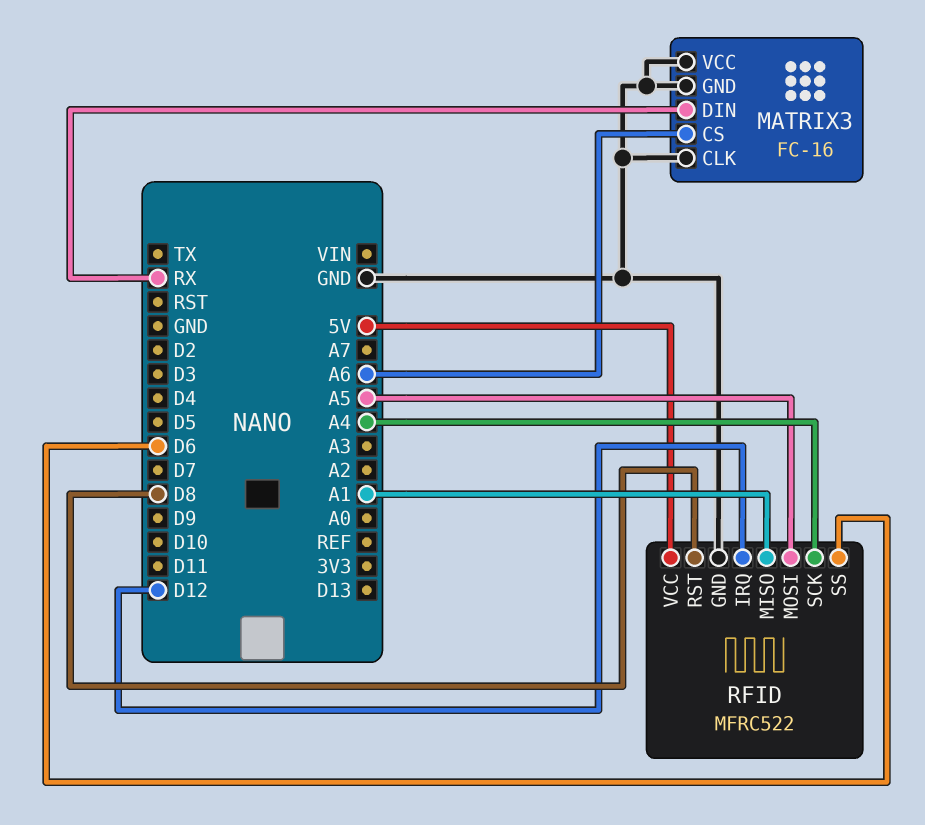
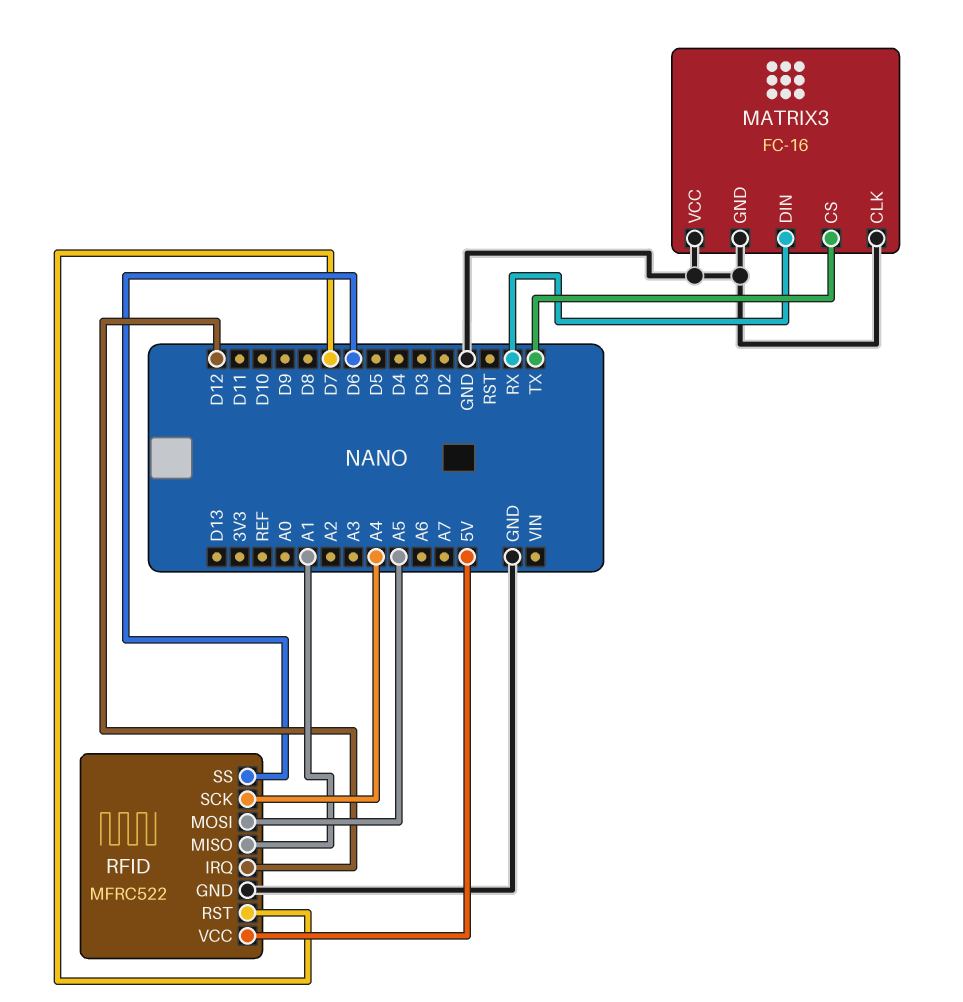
MATRIX3 pin CS: A6 -> TX
RFID pin RST: D8 -> D7

